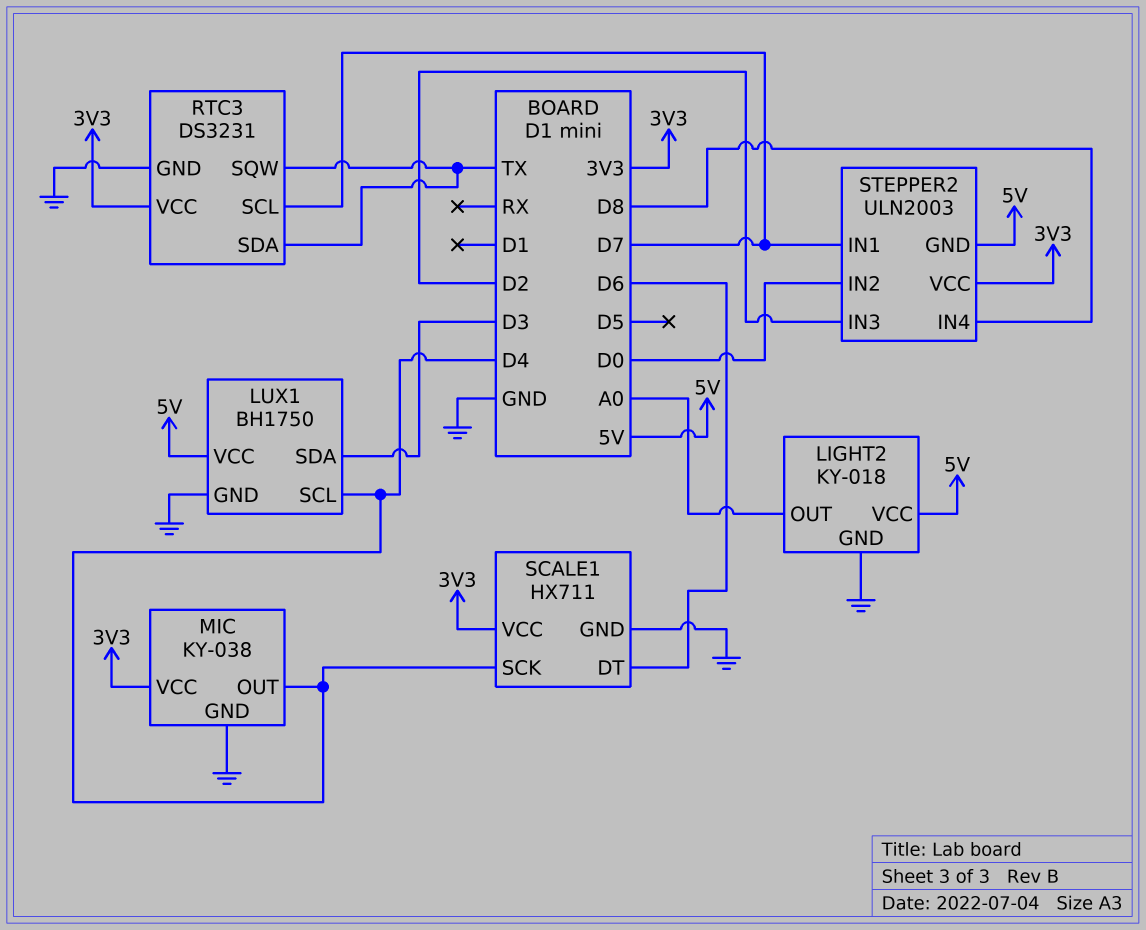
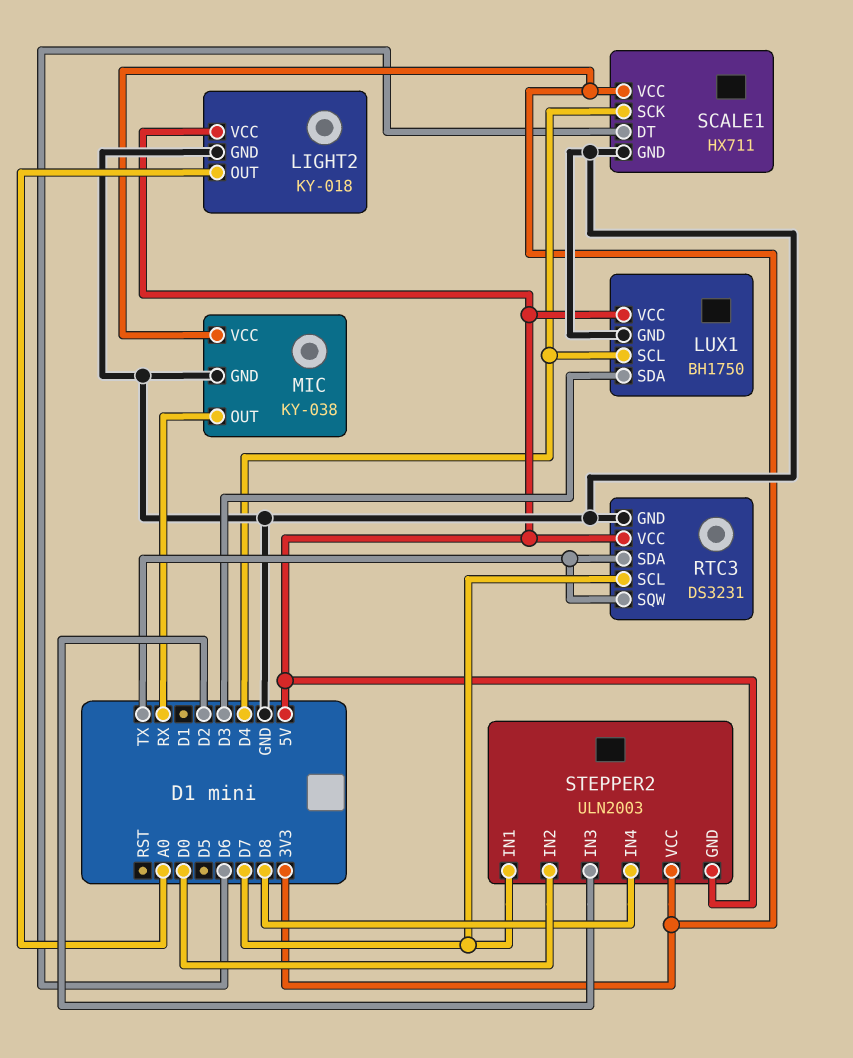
MIC pin OUT: D4 -> RX
RTC3 pin VCC: 3V3 -> 5V

